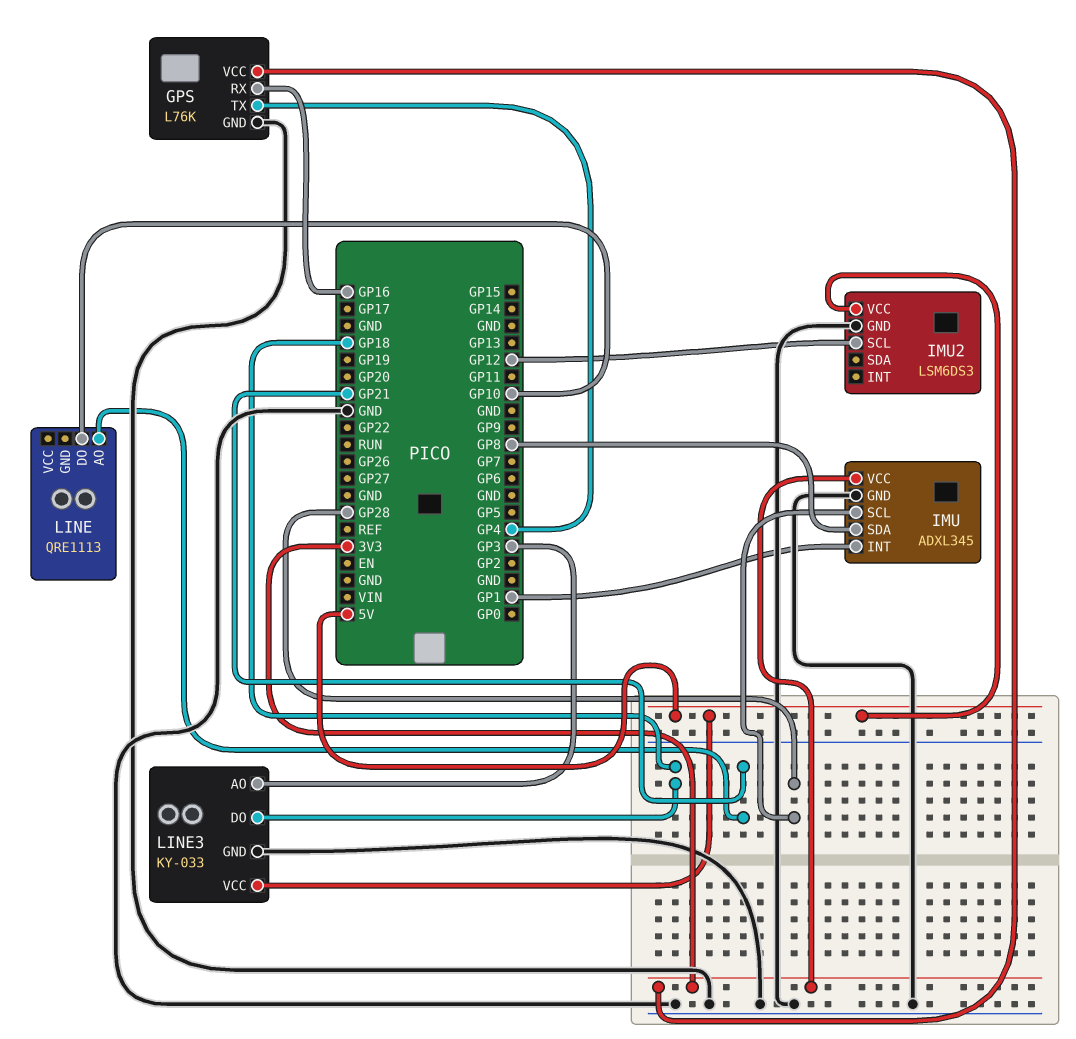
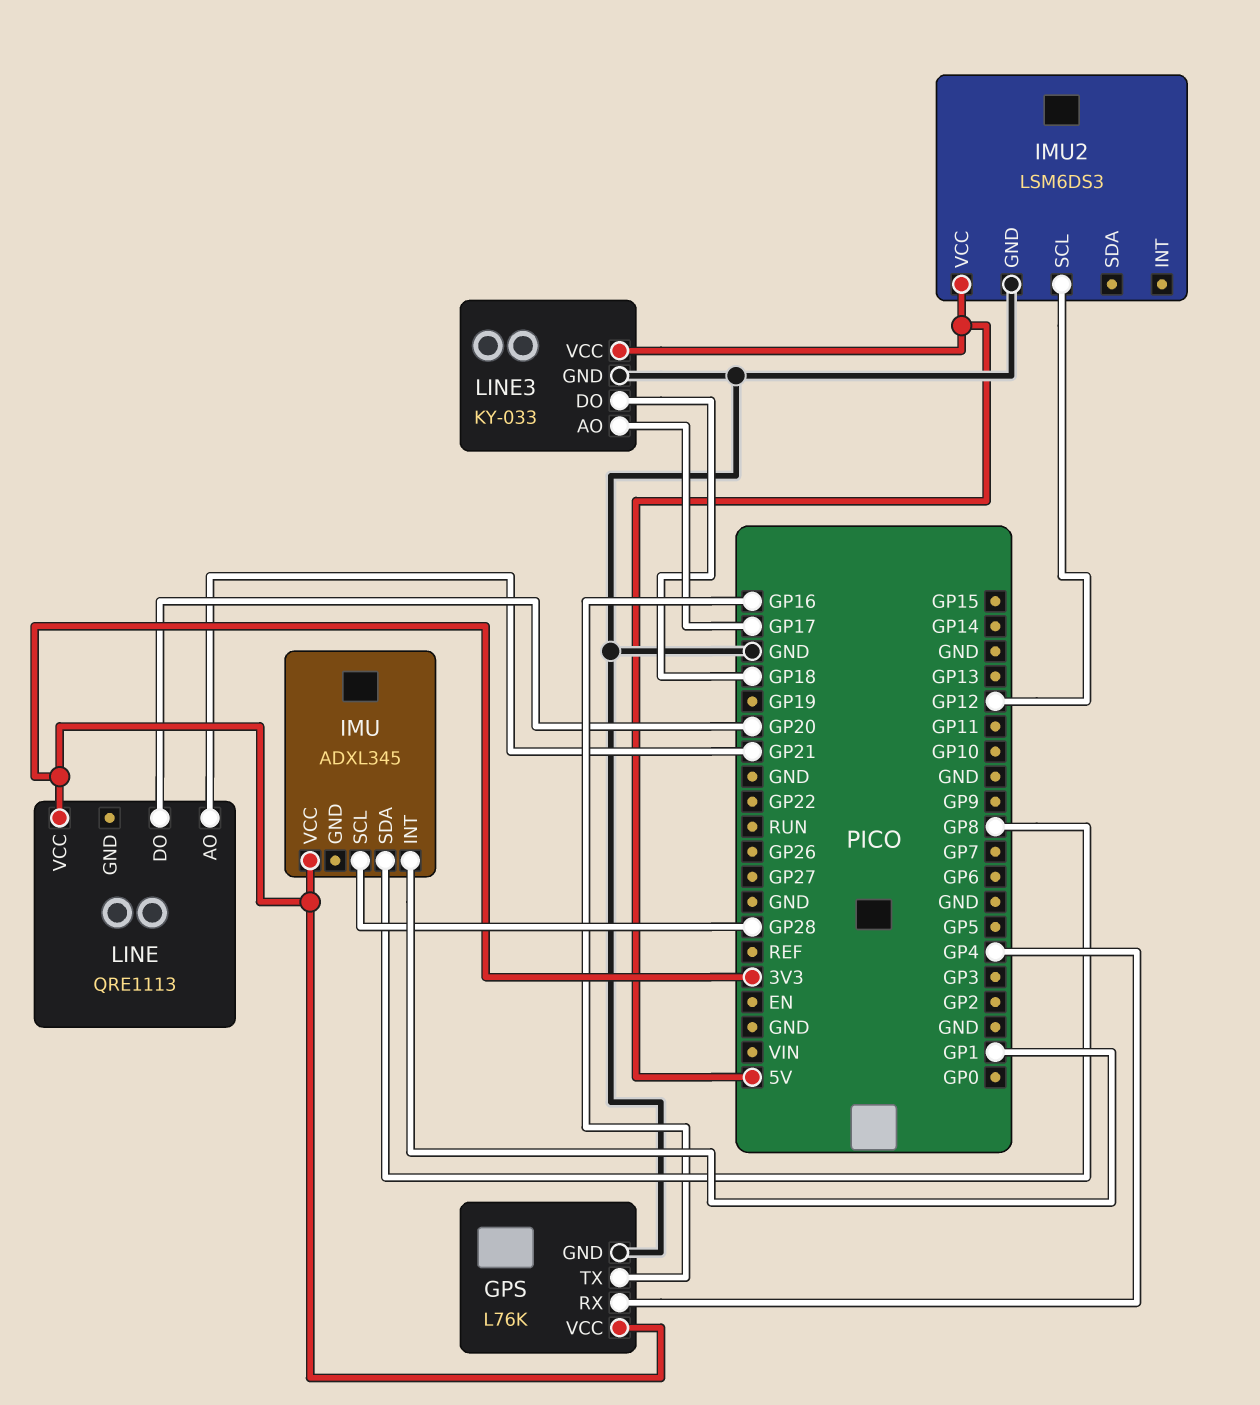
GPS pin RX: GP16 -> GP4
GPS pin TX: GP4 -> GP16
IMU pin GND: GND -> none
LINE pin DO: GP10 -> GP20
LINE pin VCC: none -> 3V3
LINE3 pin AO: GP3 -> GP17

